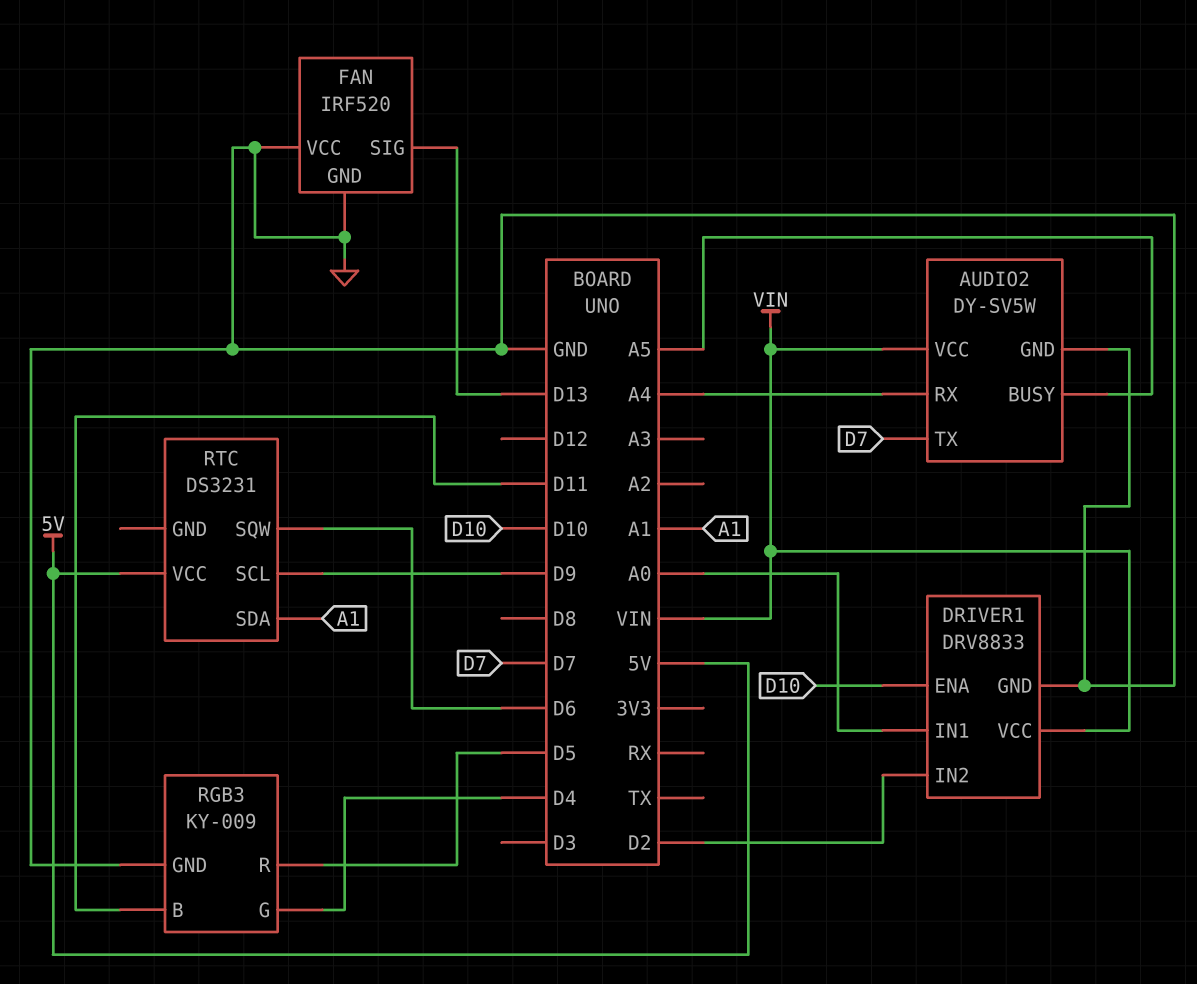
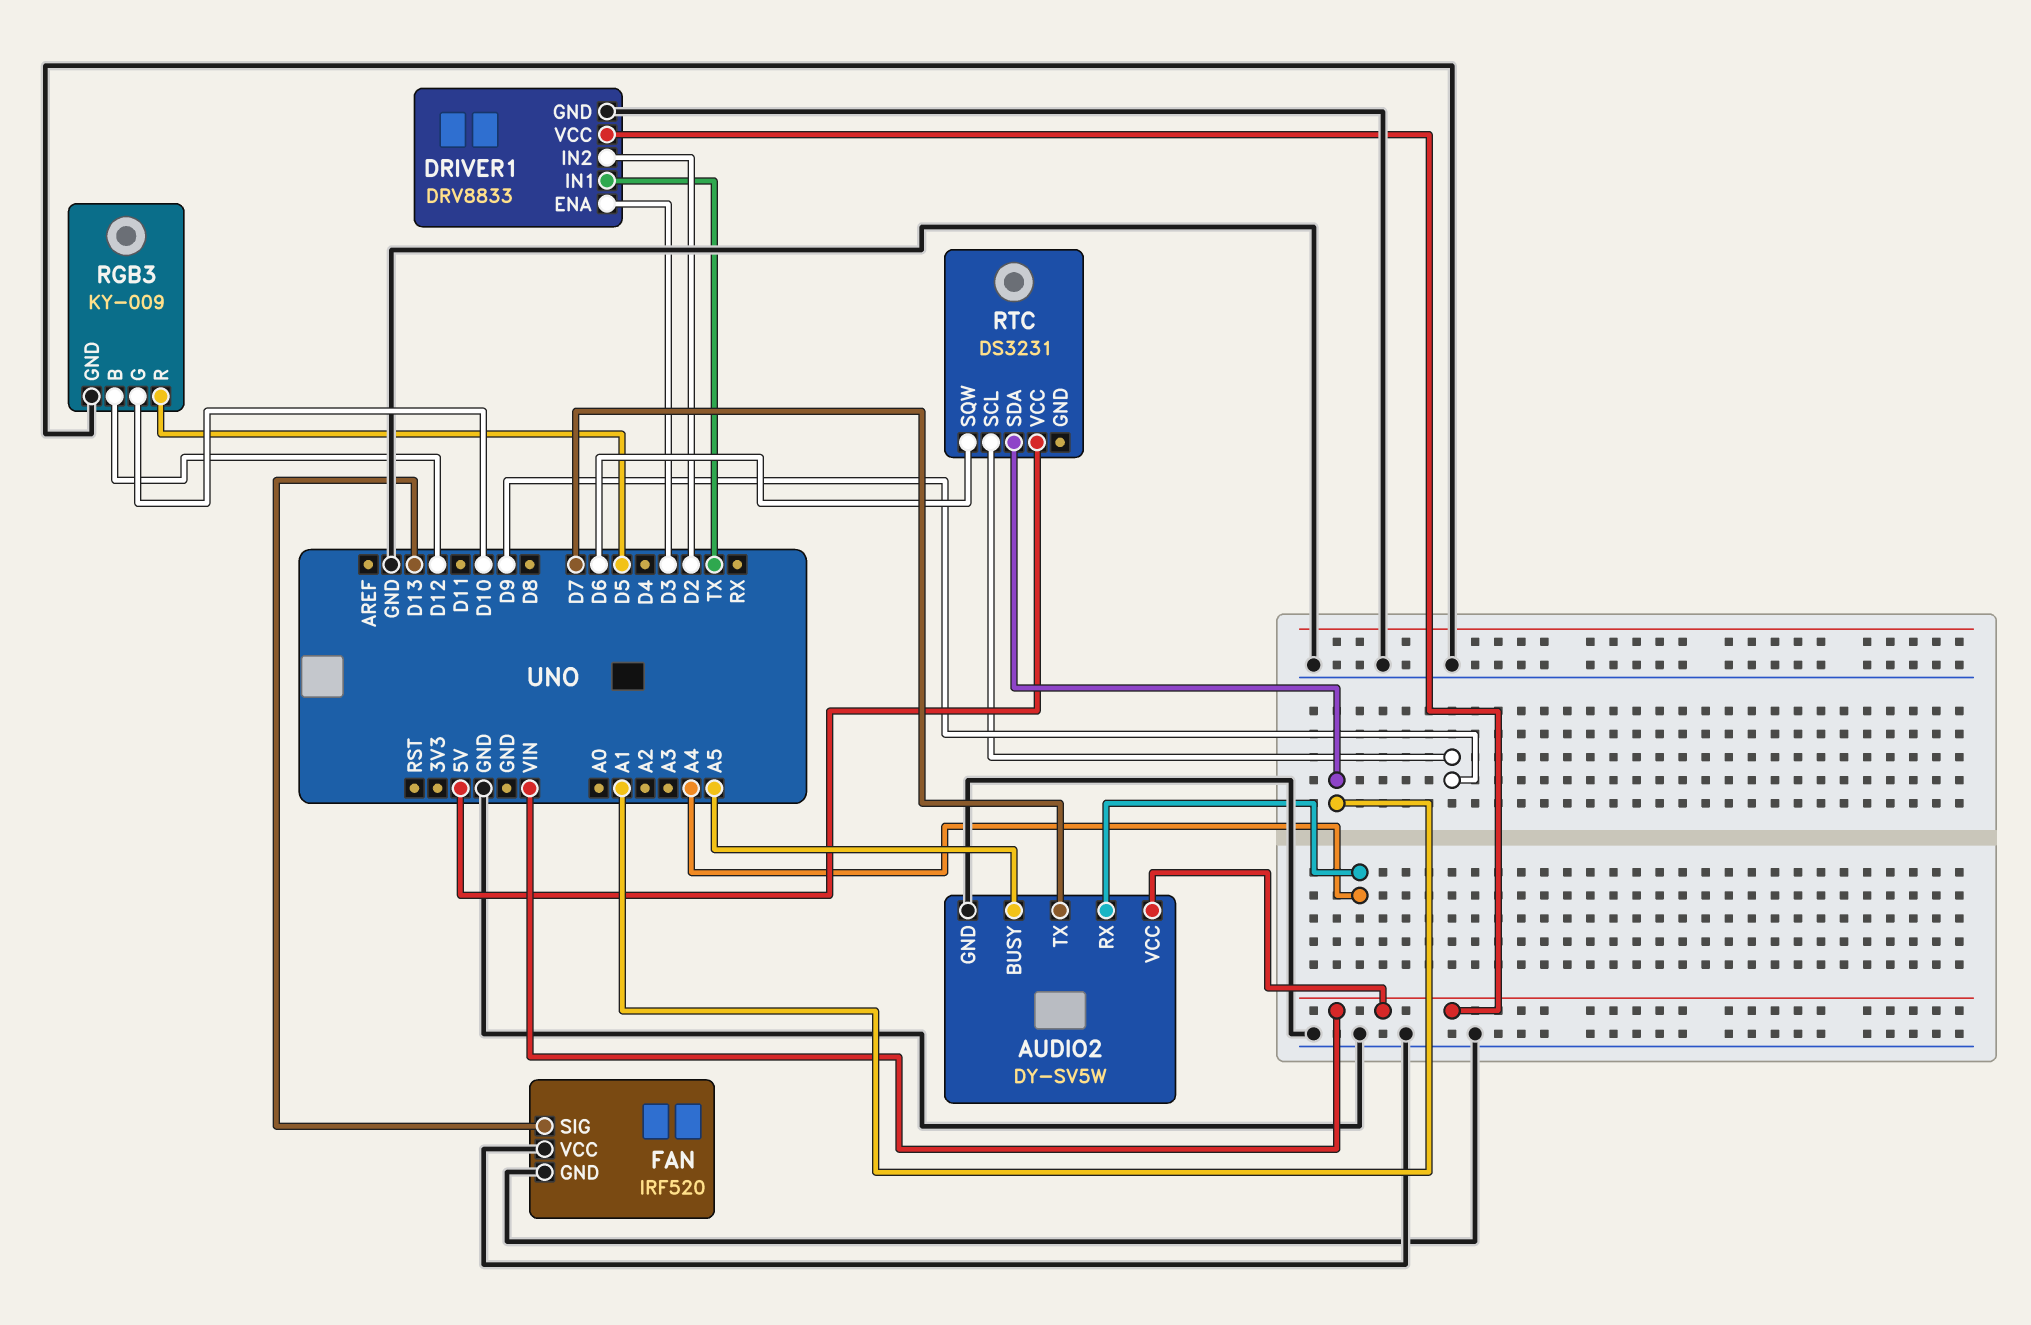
DRIVER1 pin ENA: D10 -> D3
DRIVER1 pin IN1: A0 -> TX
RGB3 pin B: D11 -> D12
RGB3 pin G: D4 -> D10

